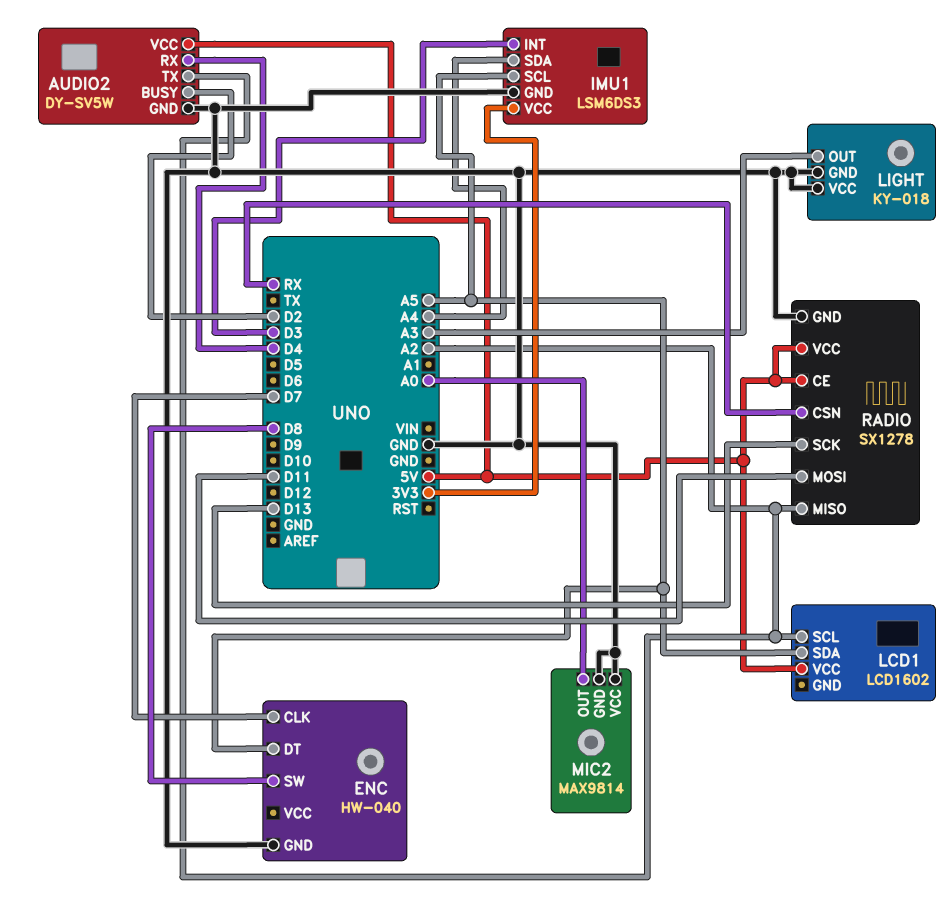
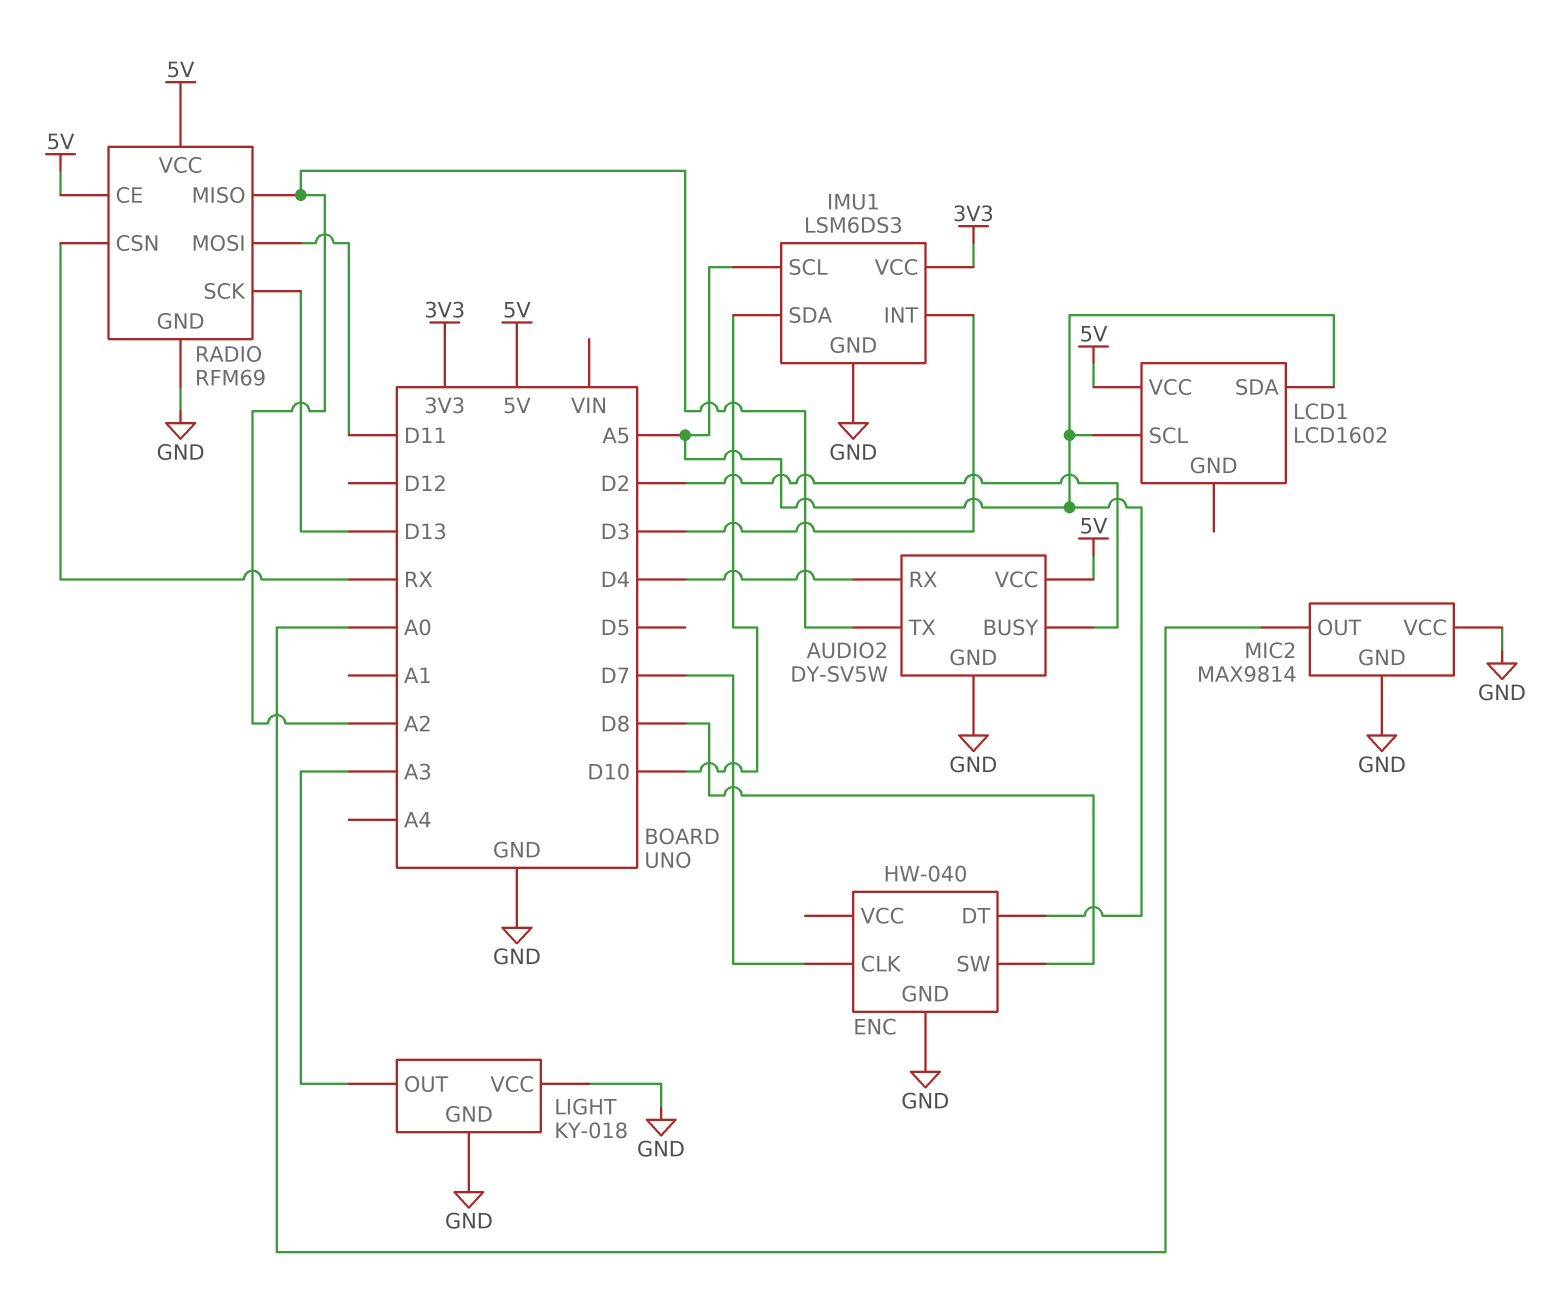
IMU1 pin SDA: A4 -> D10
LCD1 pin SCL: A2 -> A5
RADIO: SX1278 -> RFM69

